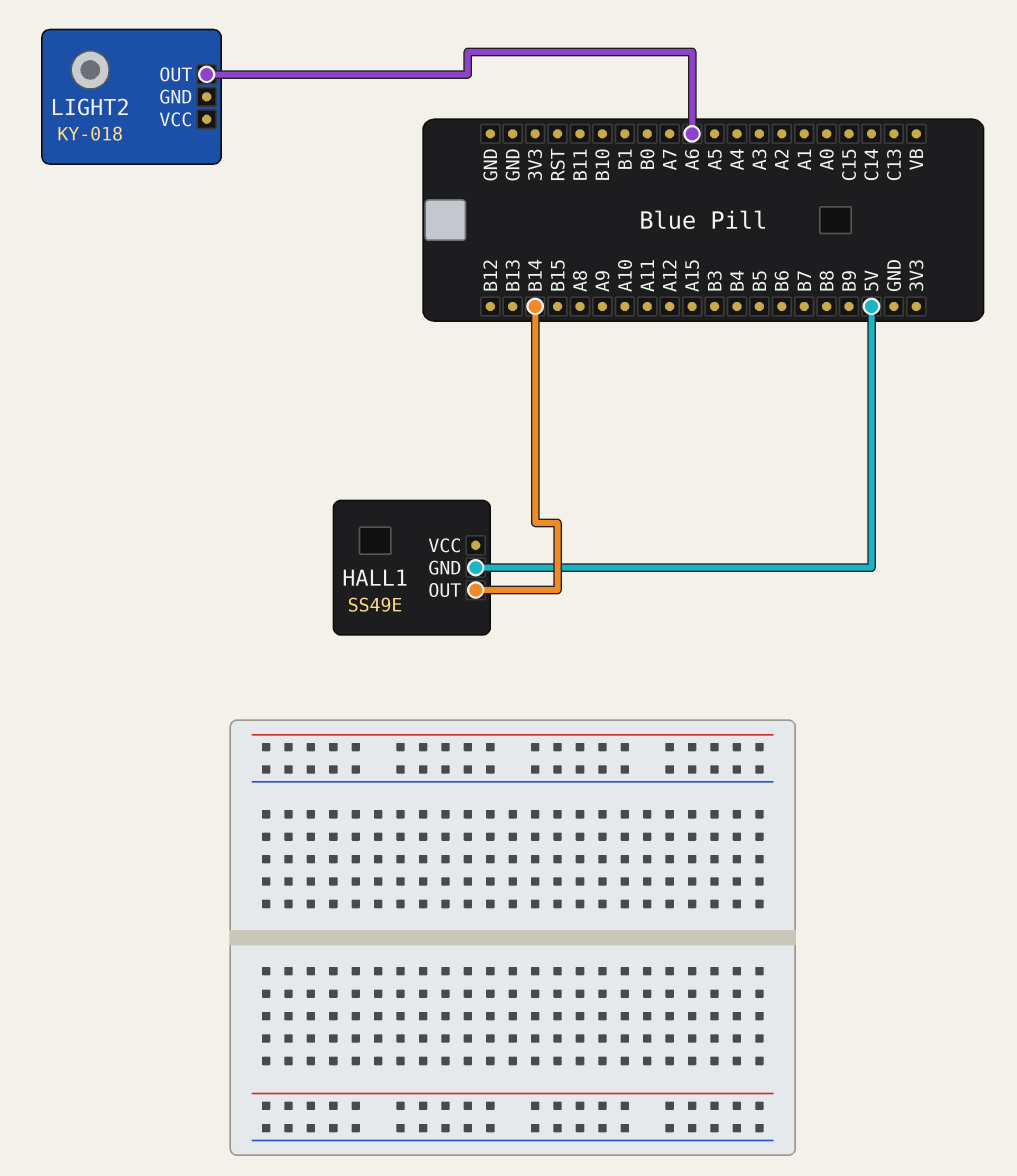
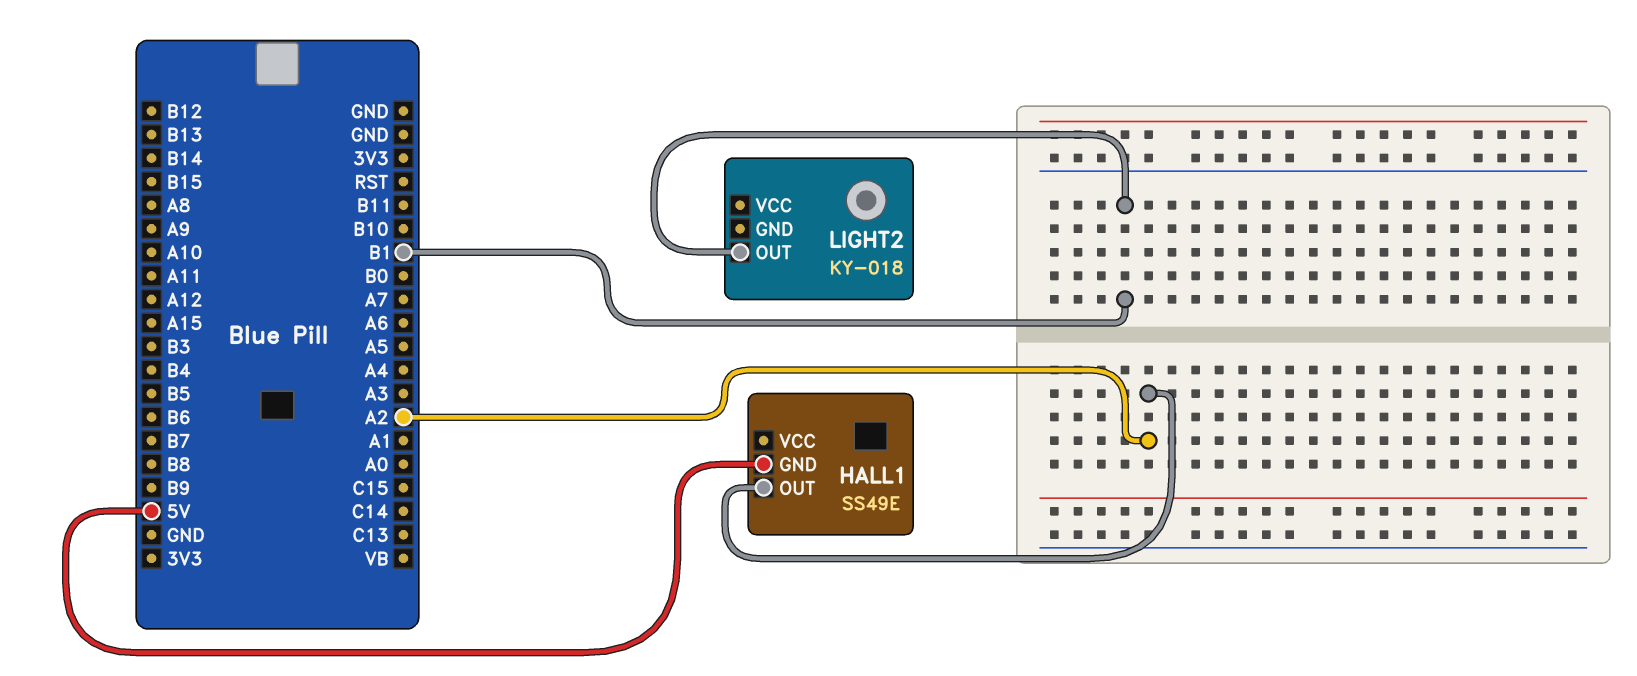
HALL1 pin OUT: B14 -> A2
LIGHT2 pin OUT: A6 -> B1

